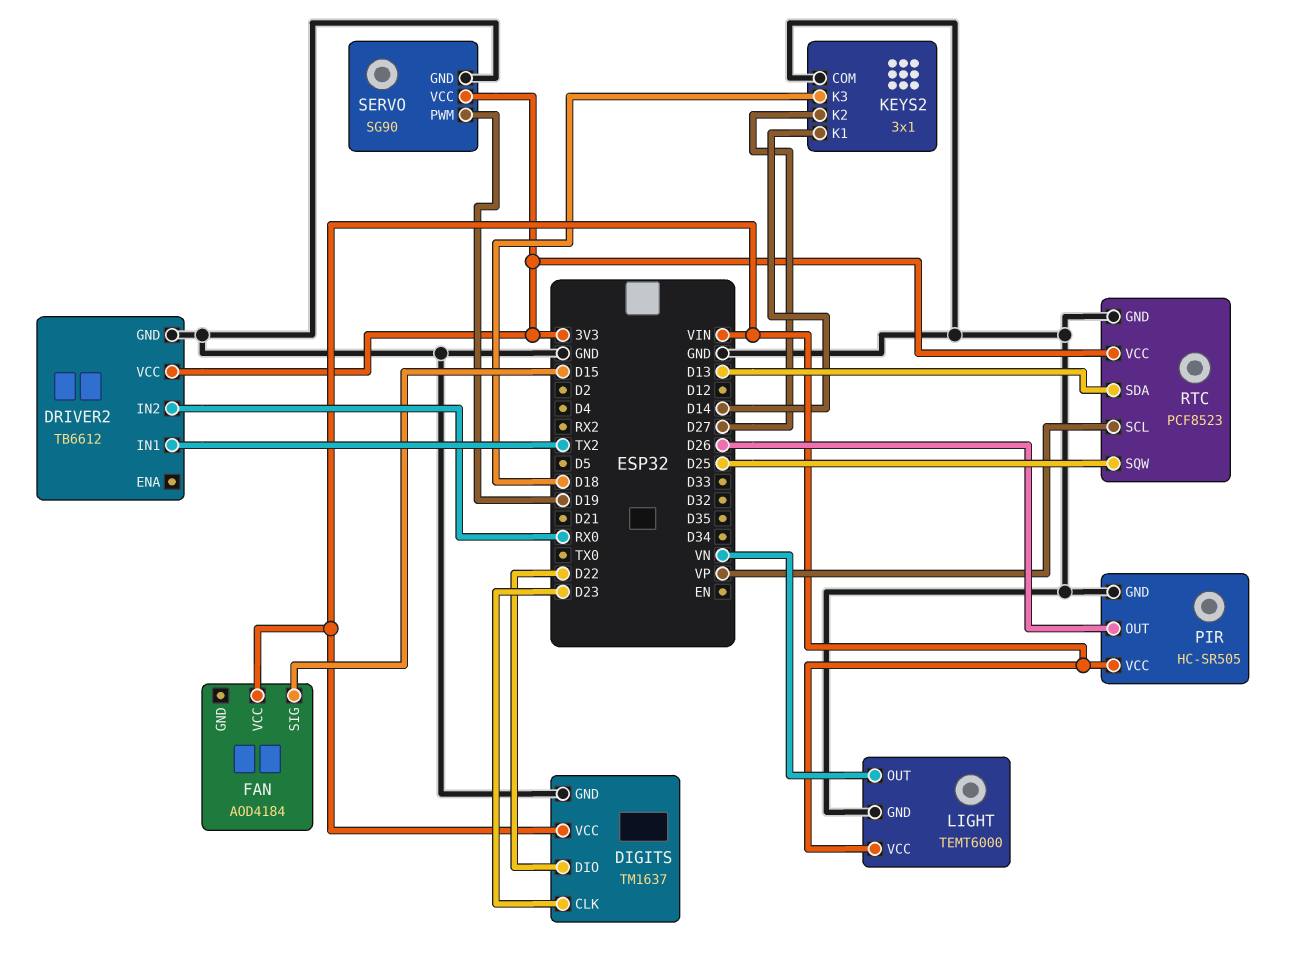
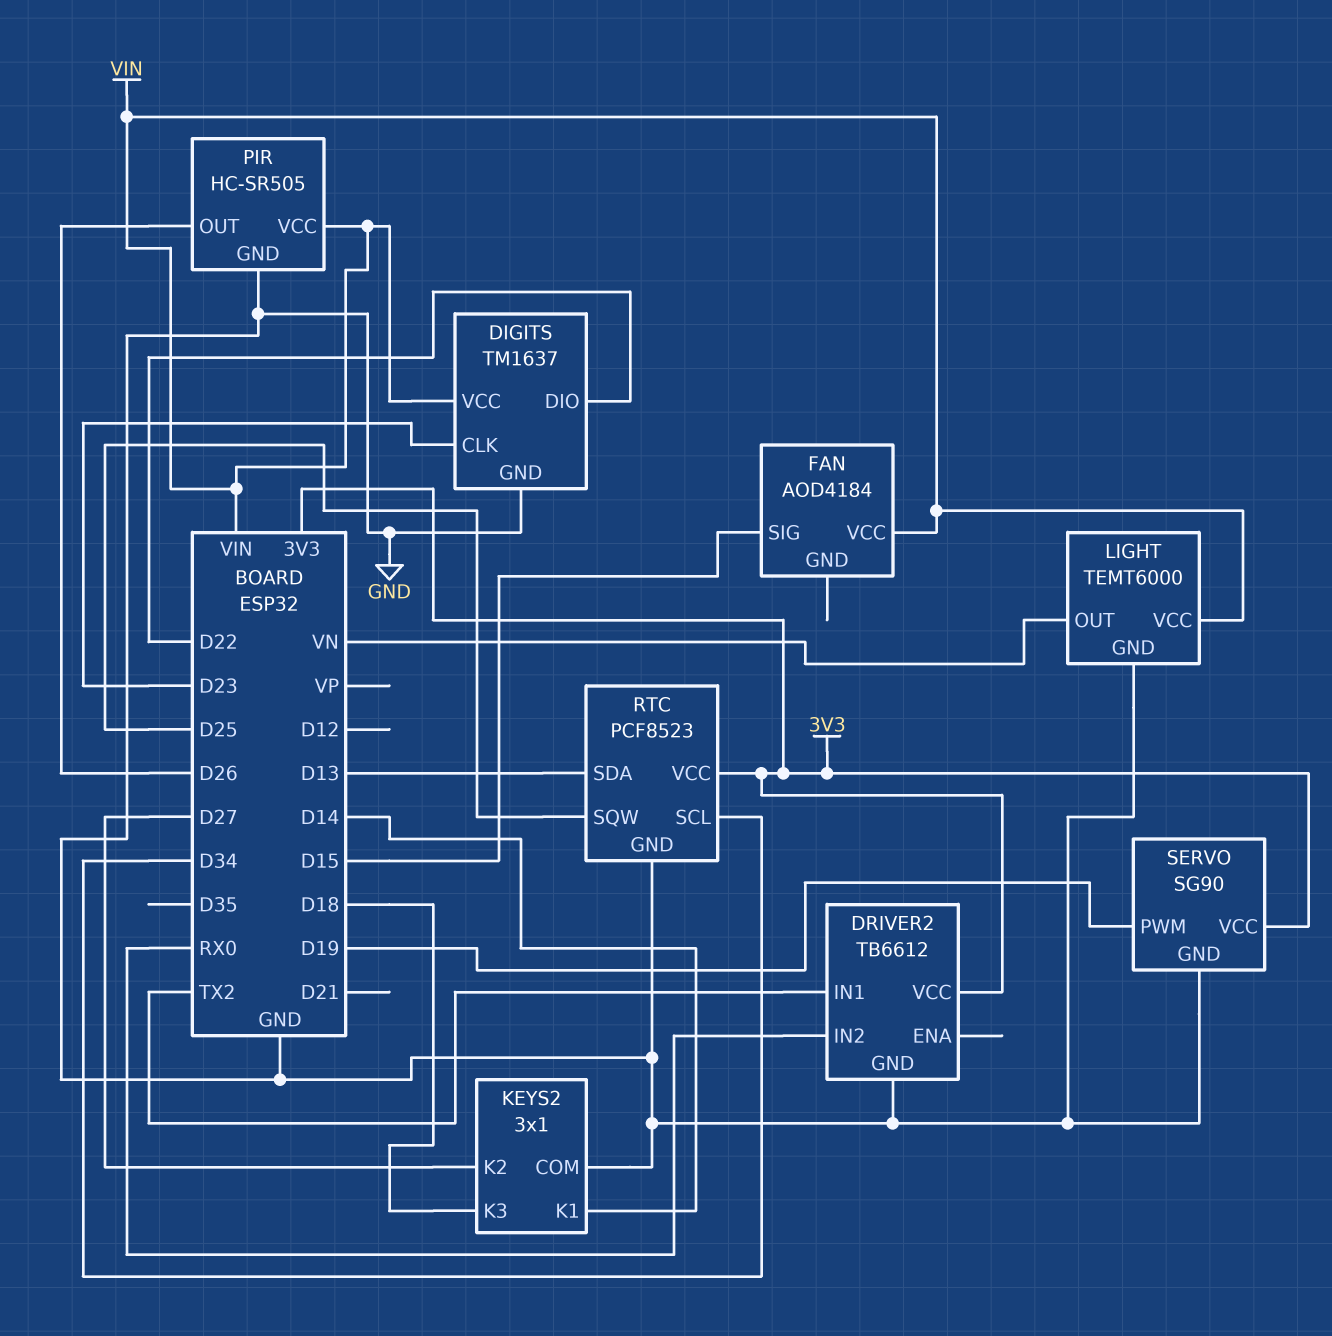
RTC pin SCL: VP -> D34

